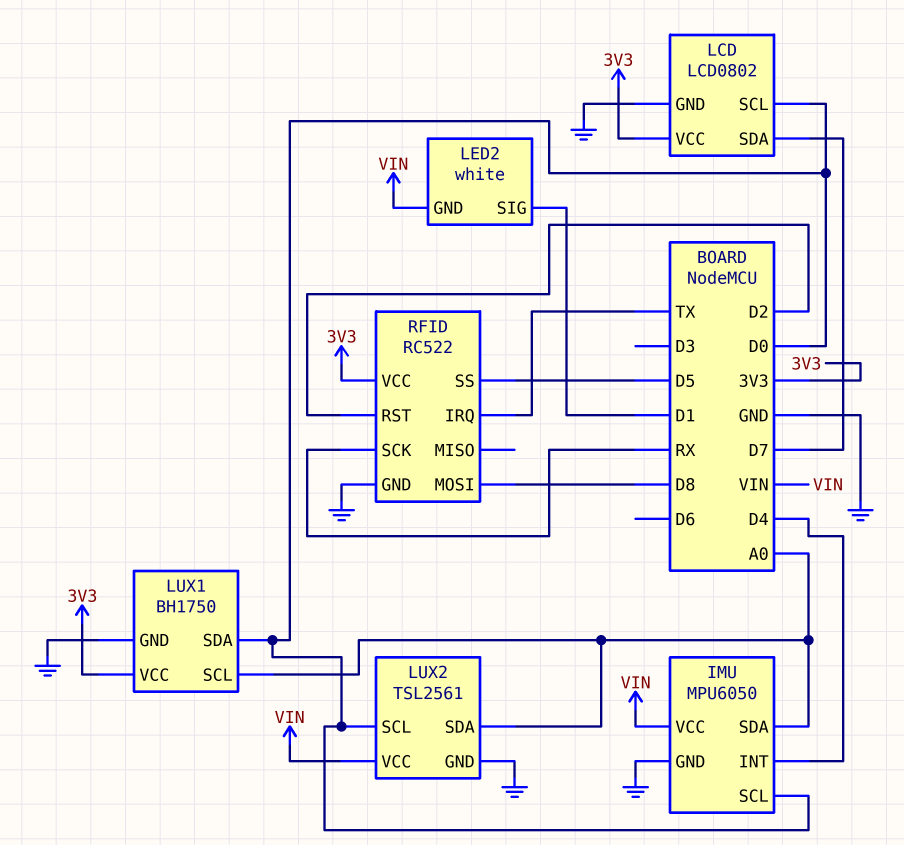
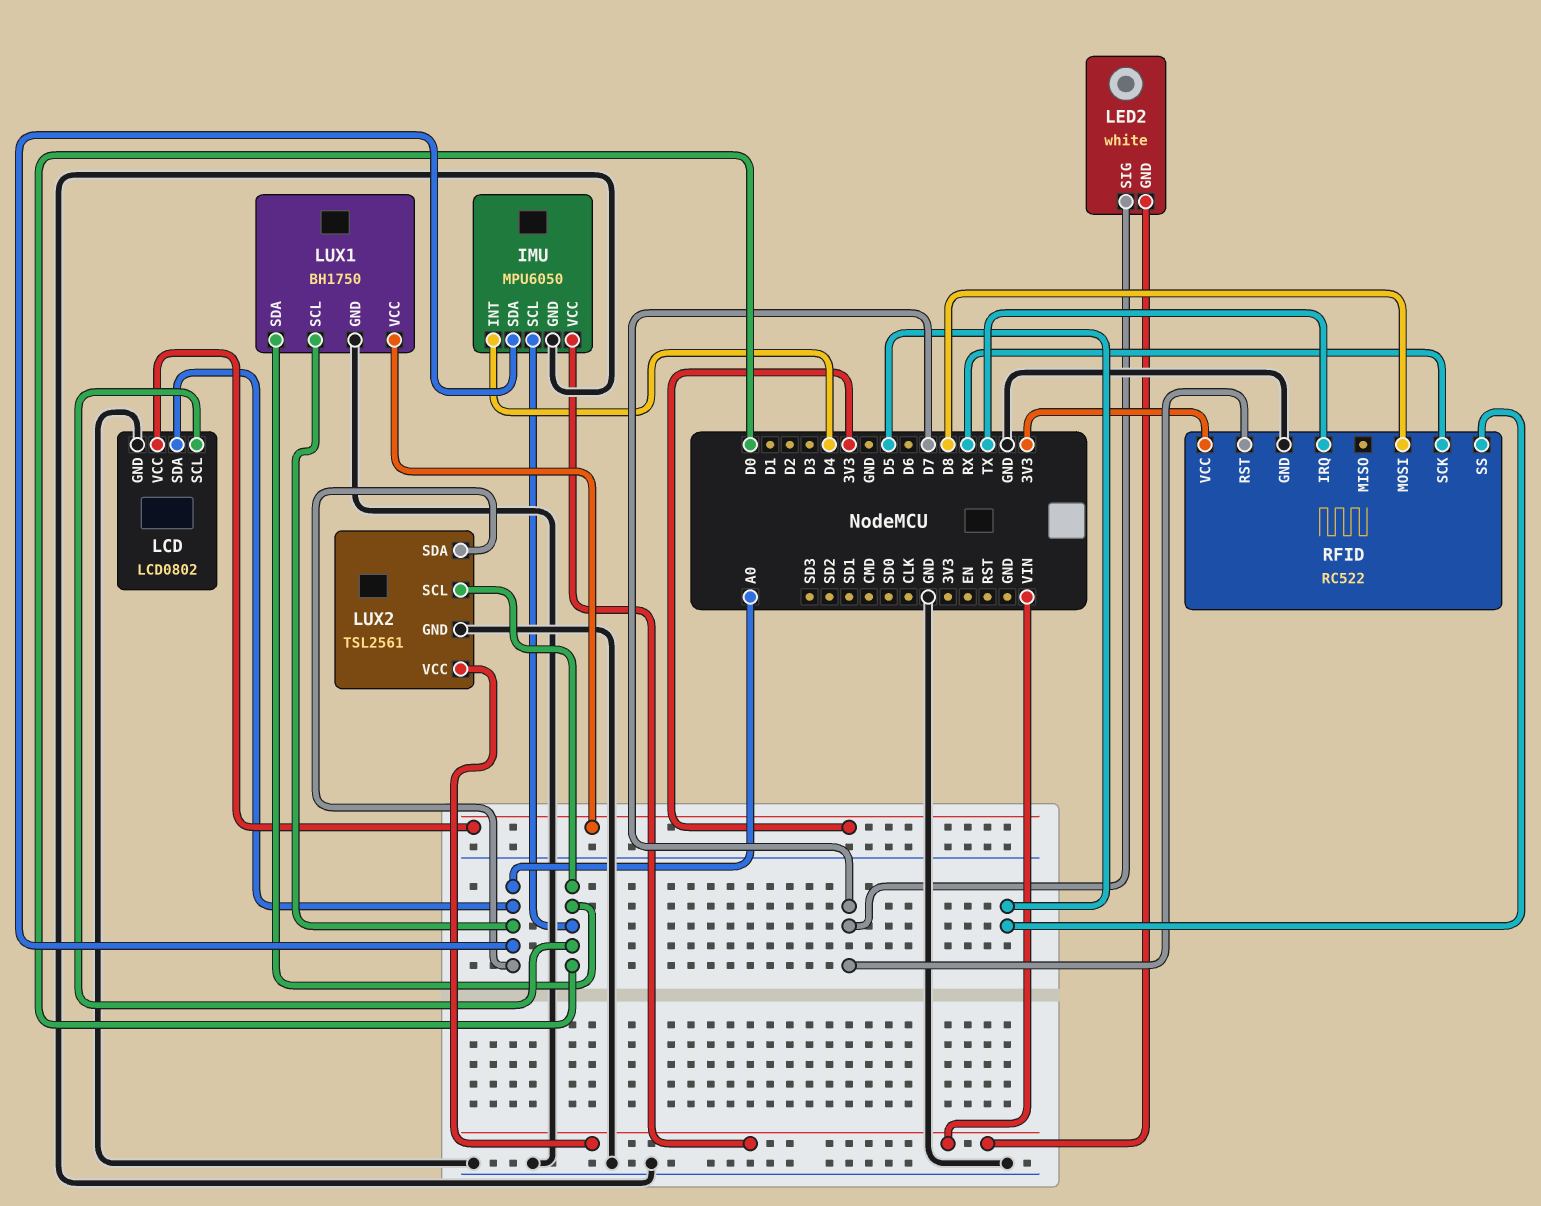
LCD pin SDA: D7 -> A0
LED2 pin SIG: D1 -> D7
RFID pin RST: D2 -> D7

